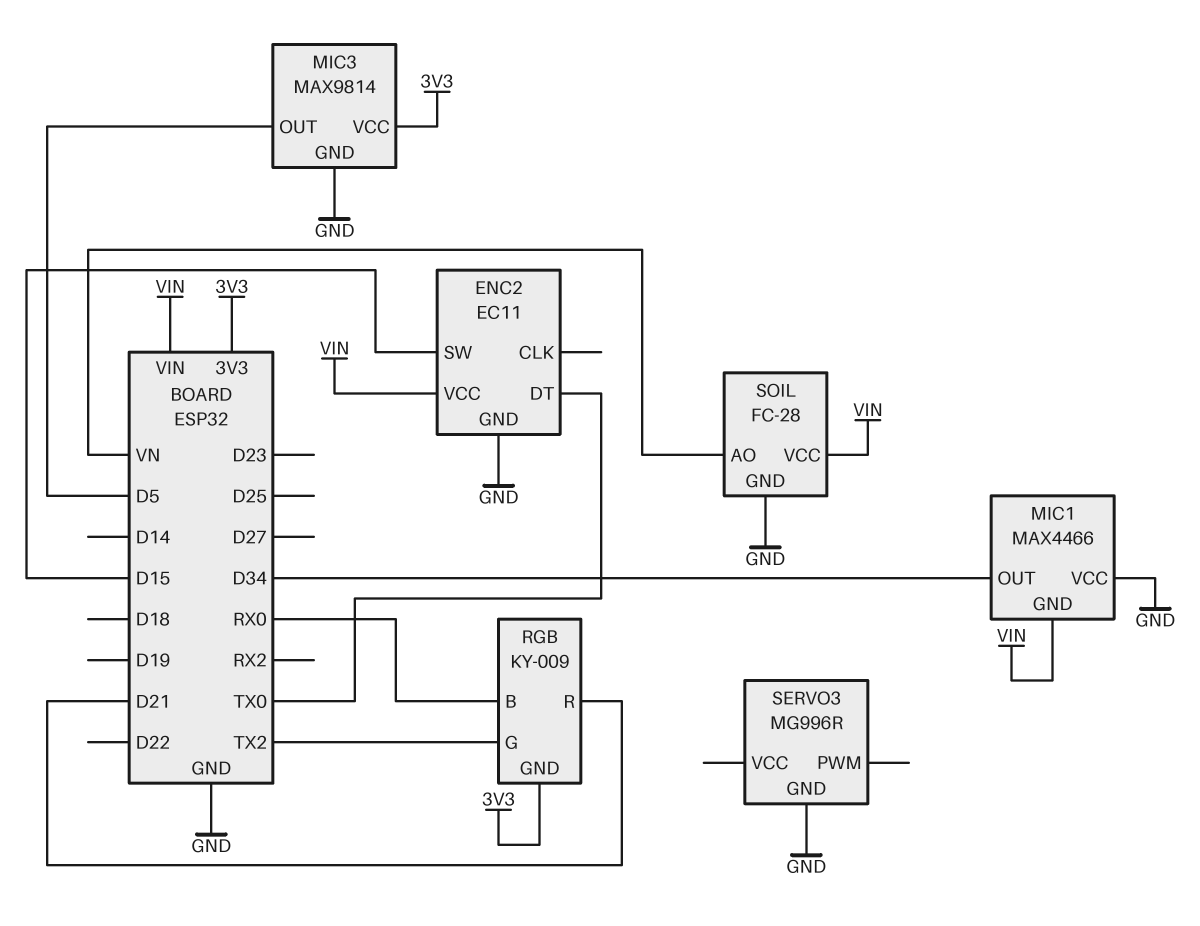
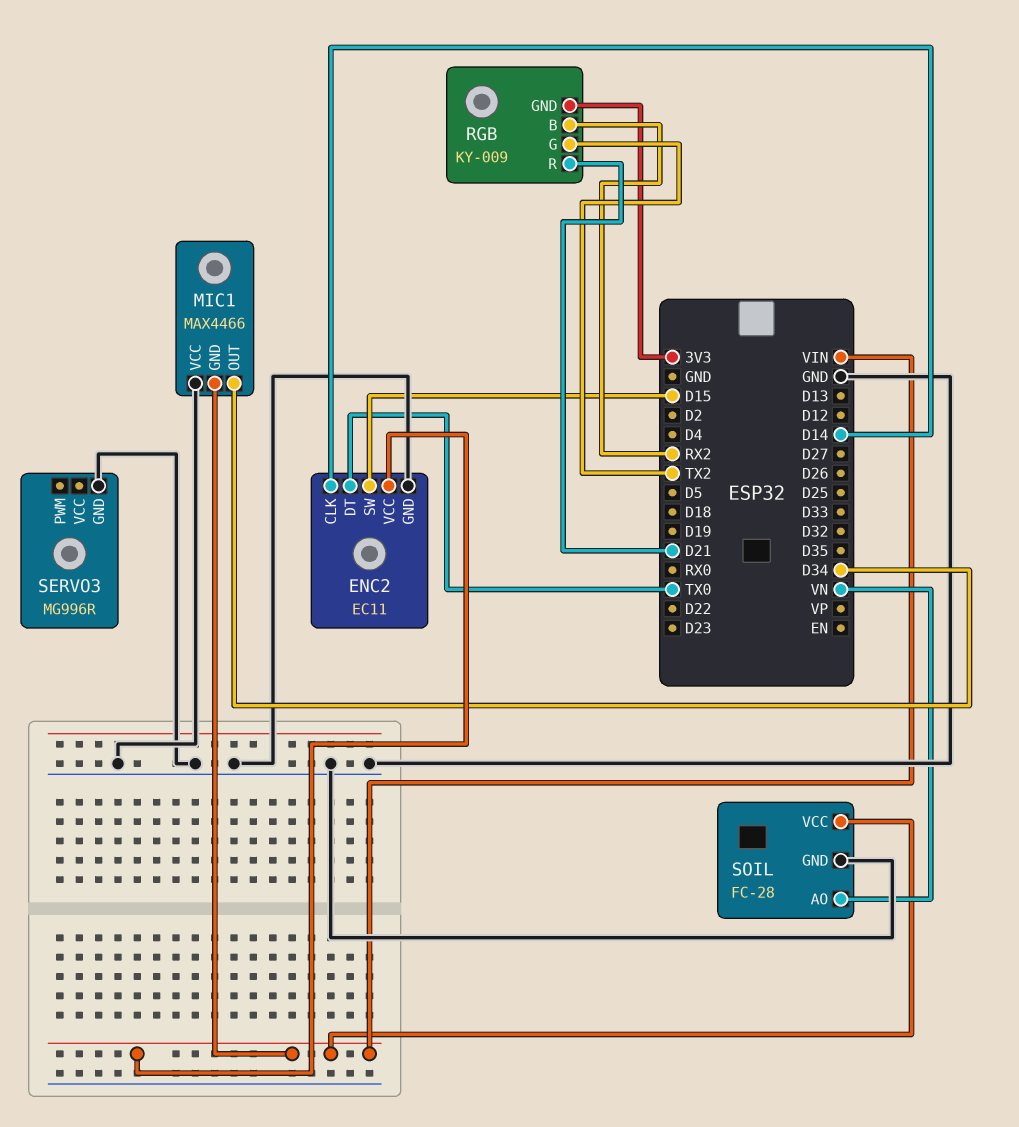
ENC2 pin CLK: none -> D14
MIC3: MAX9814 -> none
MIC3 pin GND: GND -> none
MIC3 pin OUT: D5 -> none
MIC3 pin VCC: 3V3 -> none
RGB pin B: RX0 -> RX2

